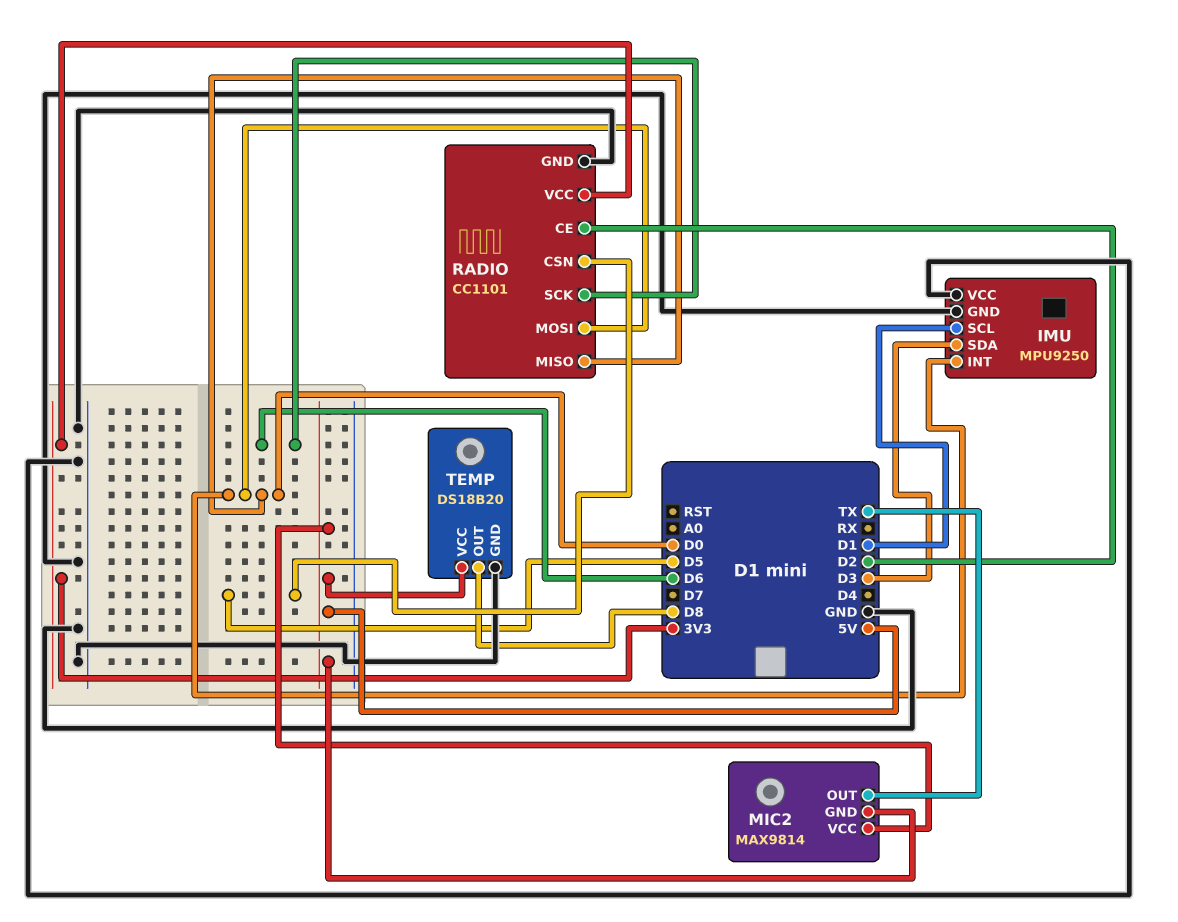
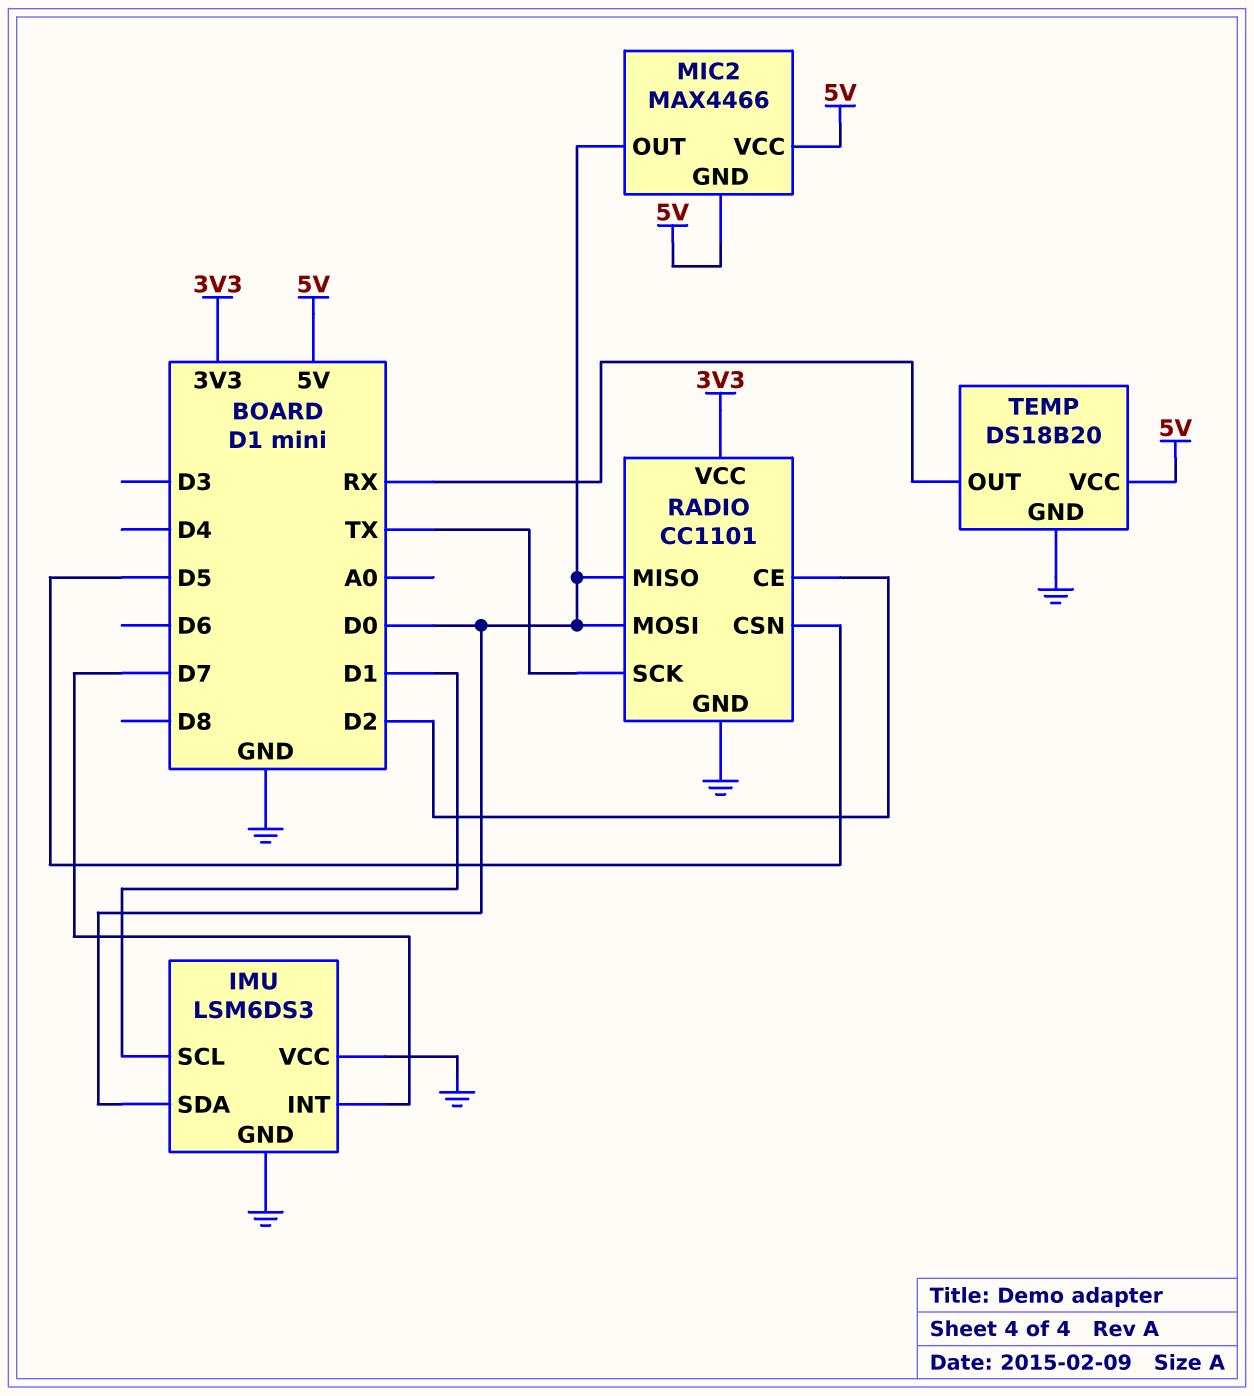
IMU: MPU9250 -> LSM6DS3
IMU pin INT: D0 -> D7
IMU pin SDA: D3 -> D0
MIC2: MAX9814 -> MAX4466
MIC2 pin OUT: TX -> D0
RADIO pin SCK: D6 -> TX
TEMP pin OUT: D8 -> RX

